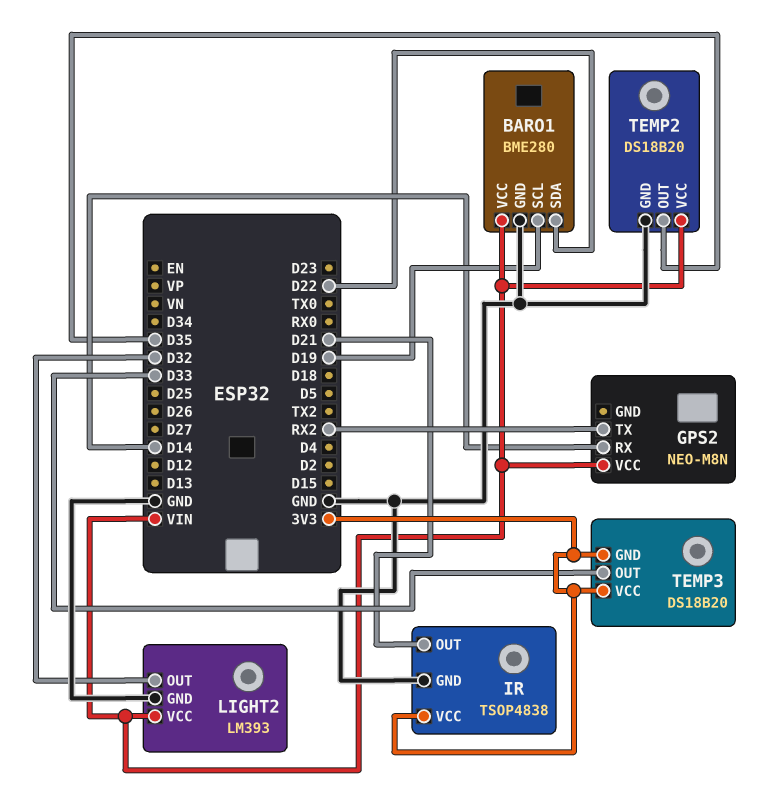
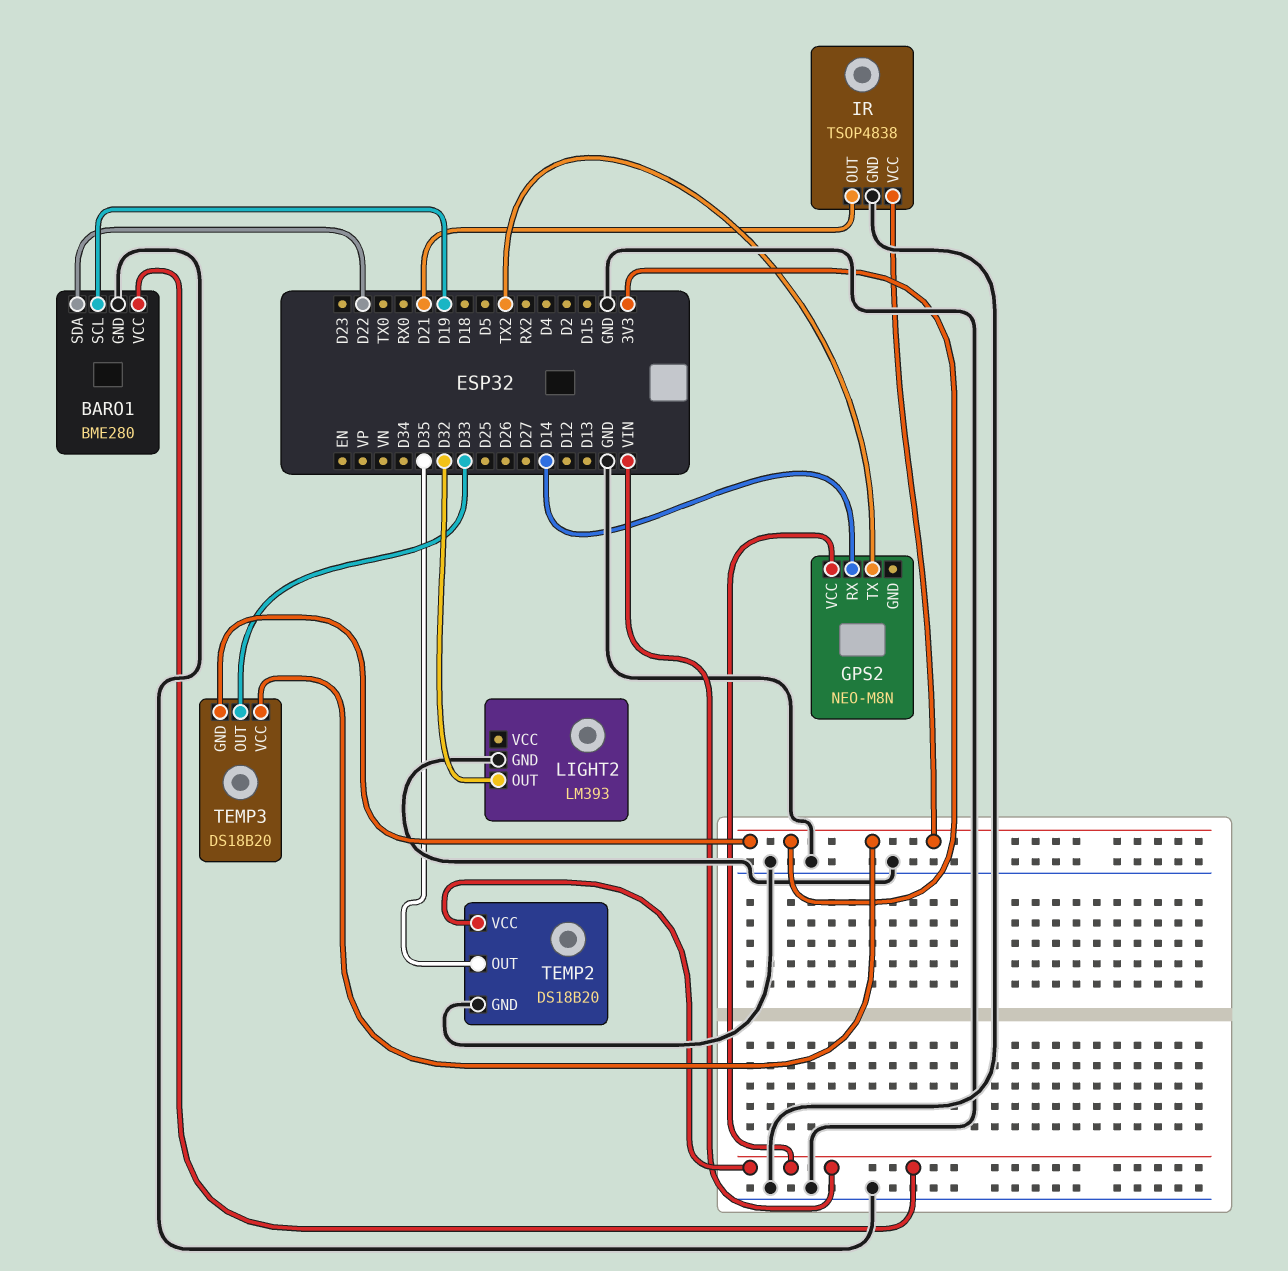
GPS2 pin TX: RX2 -> TX2
LIGHT2 pin VCC: VIN -> none

